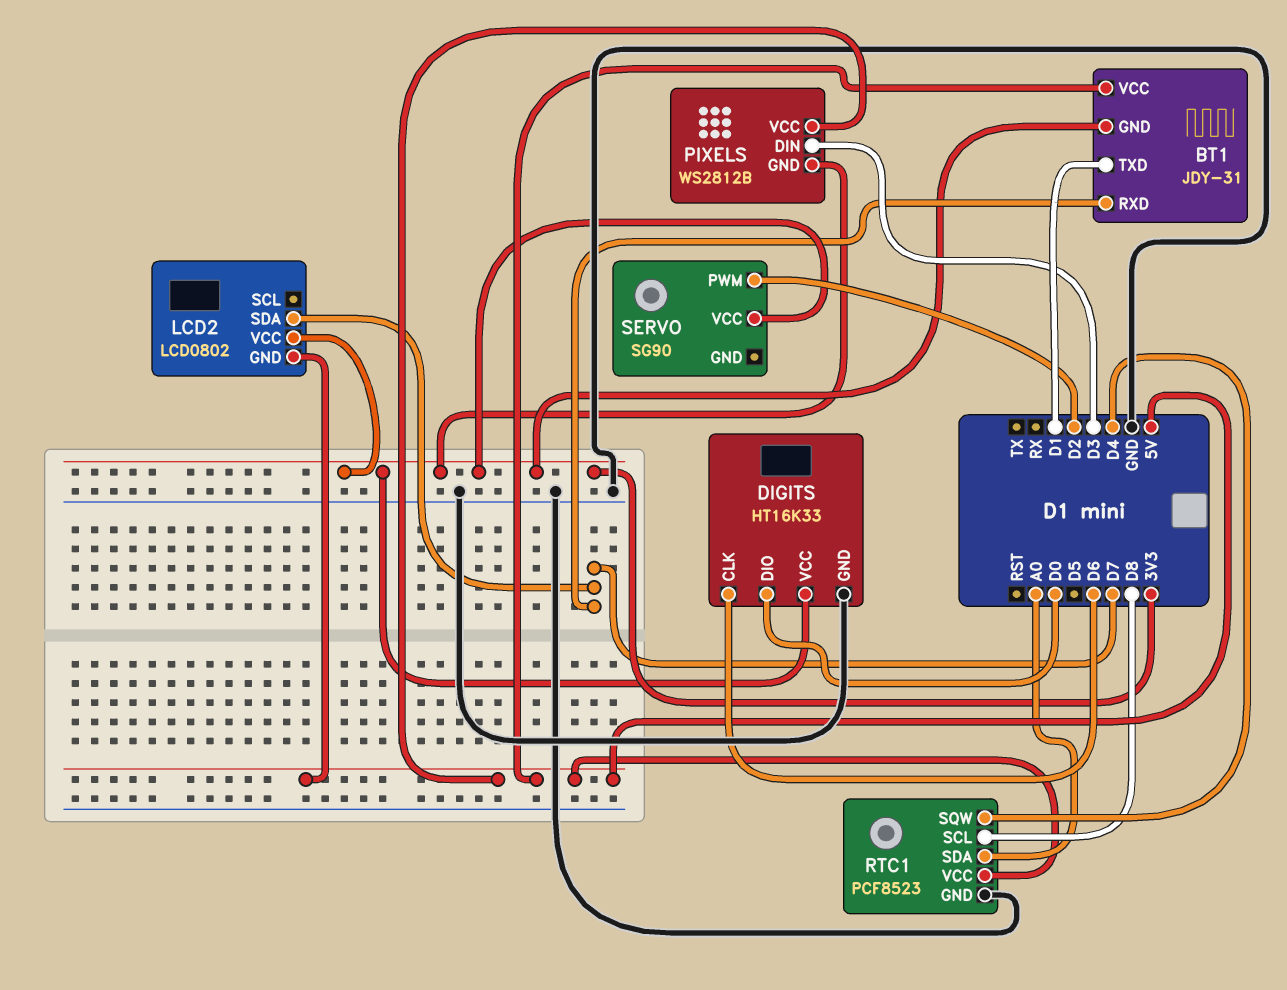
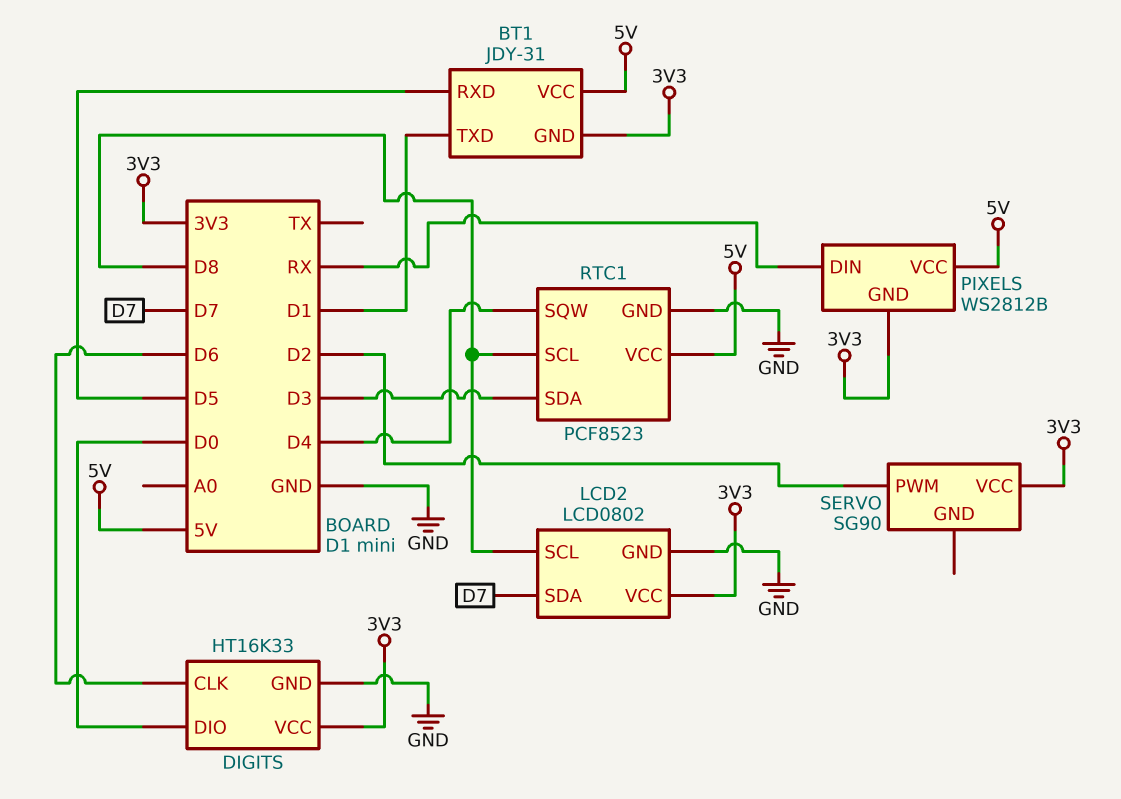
BT1 pin RXD: D7 -> D5
LCD2 pin GND: 5V -> GND
LCD2 pin SCL: none -> D8
PIXELS pin DIN: D3 -> RX
RTC1 pin SDA: A0 -> D3

